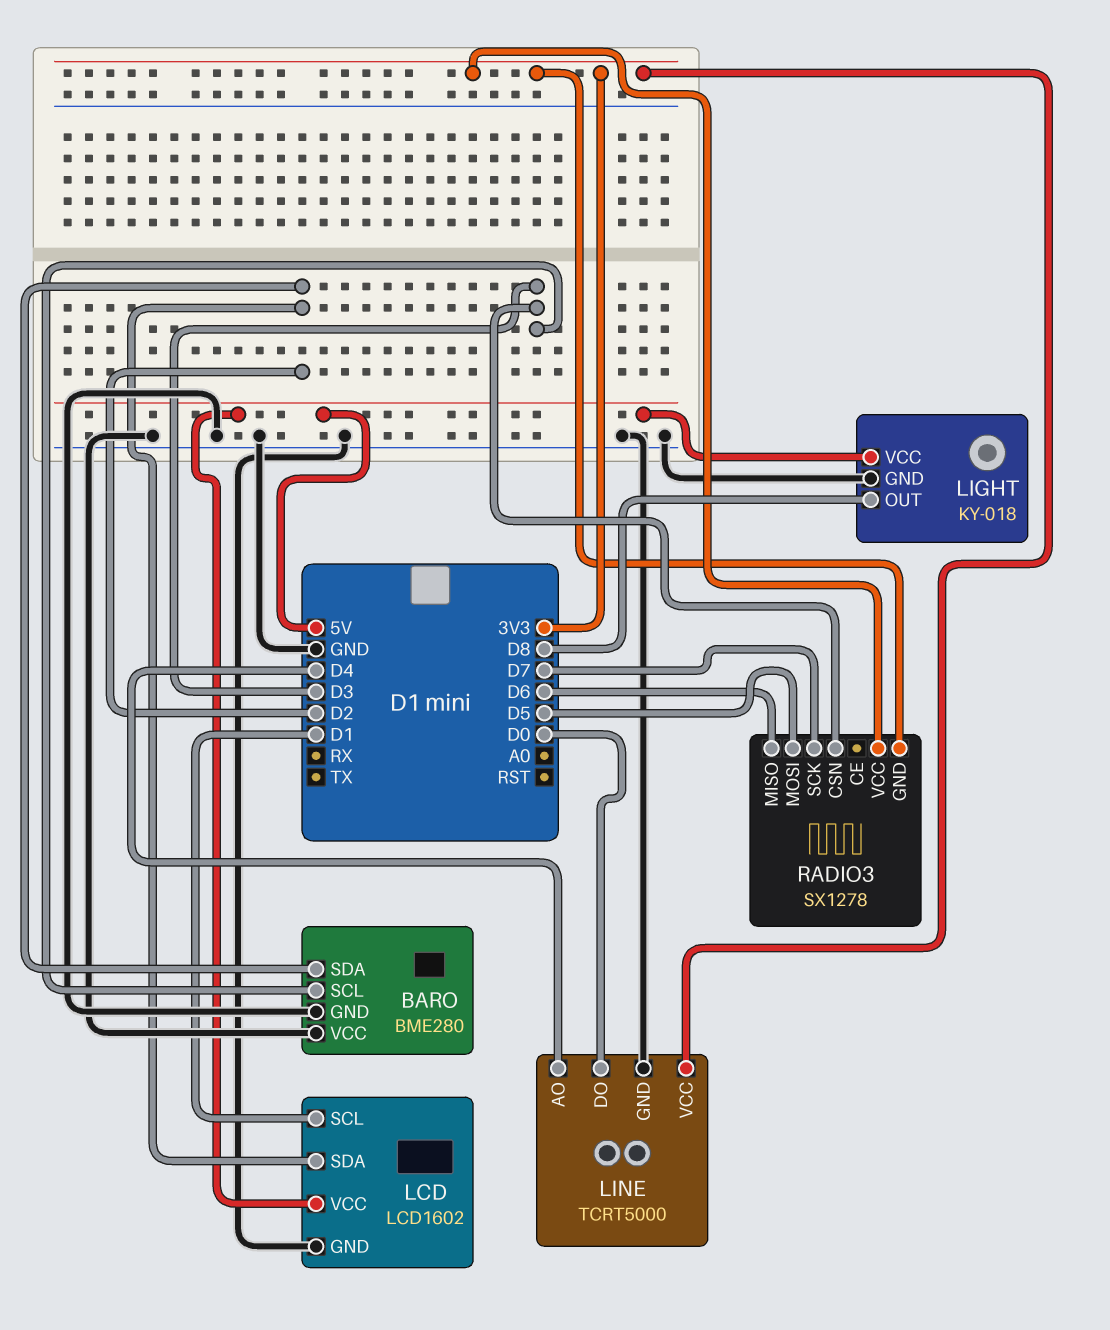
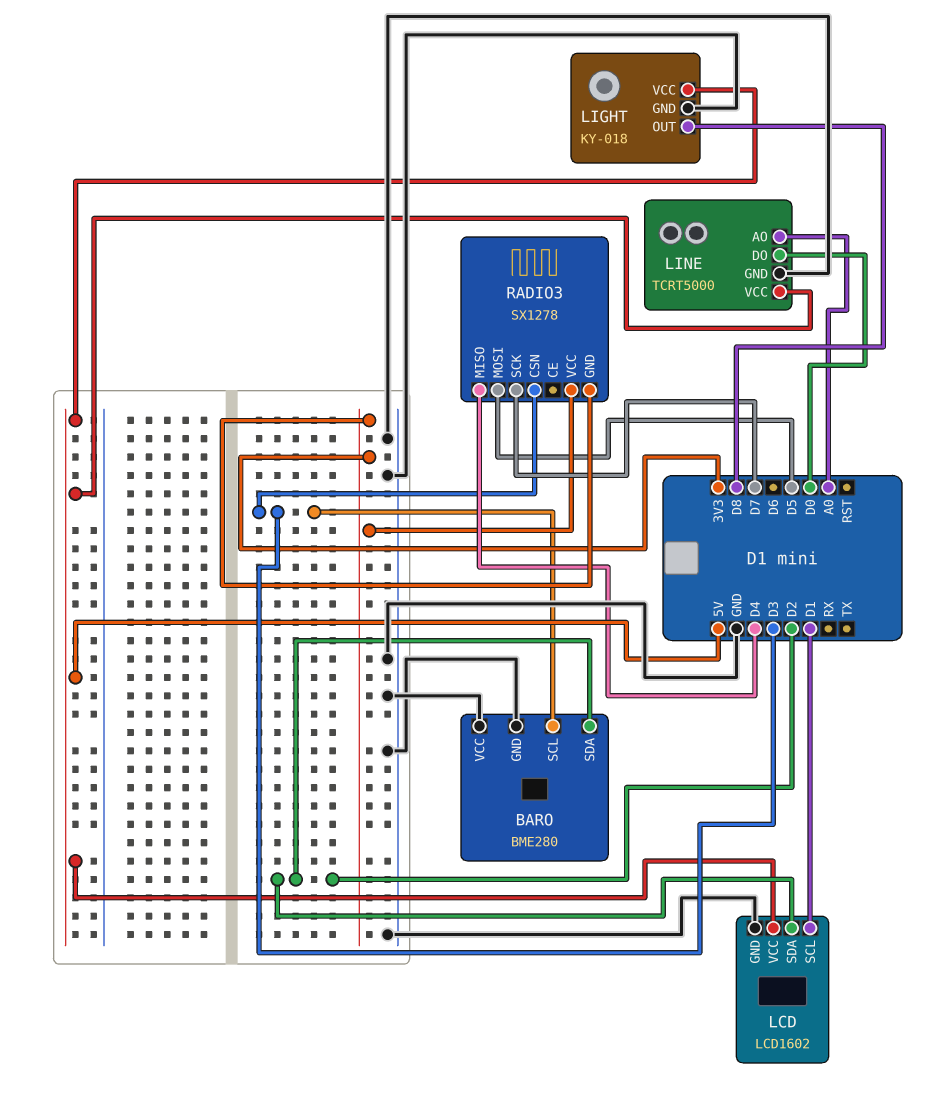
LINE pin AO: D4 -> A0
LINE pin VCC: 3V3 -> 5V
RADIO3 pin MISO: D6 -> D4

